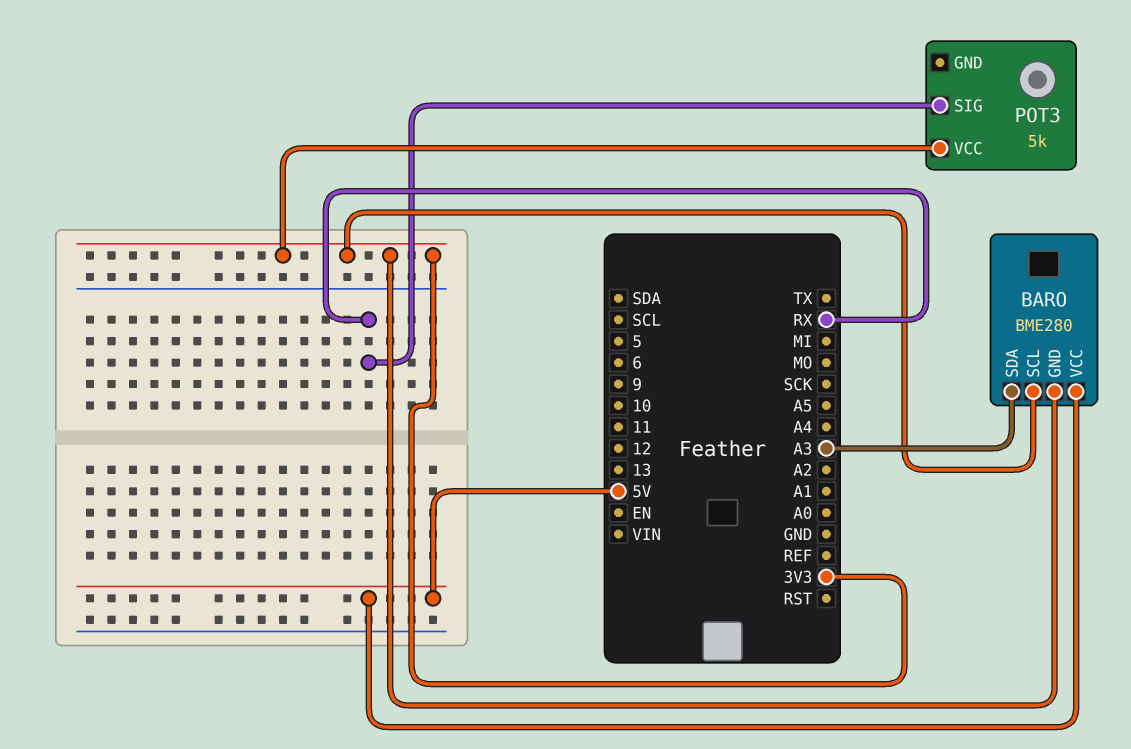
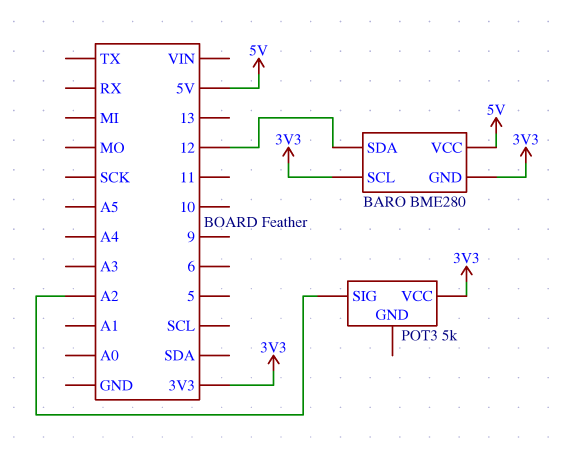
BARO pin SDA: A3 -> 12
POT3 pin SIG: RX -> A2

